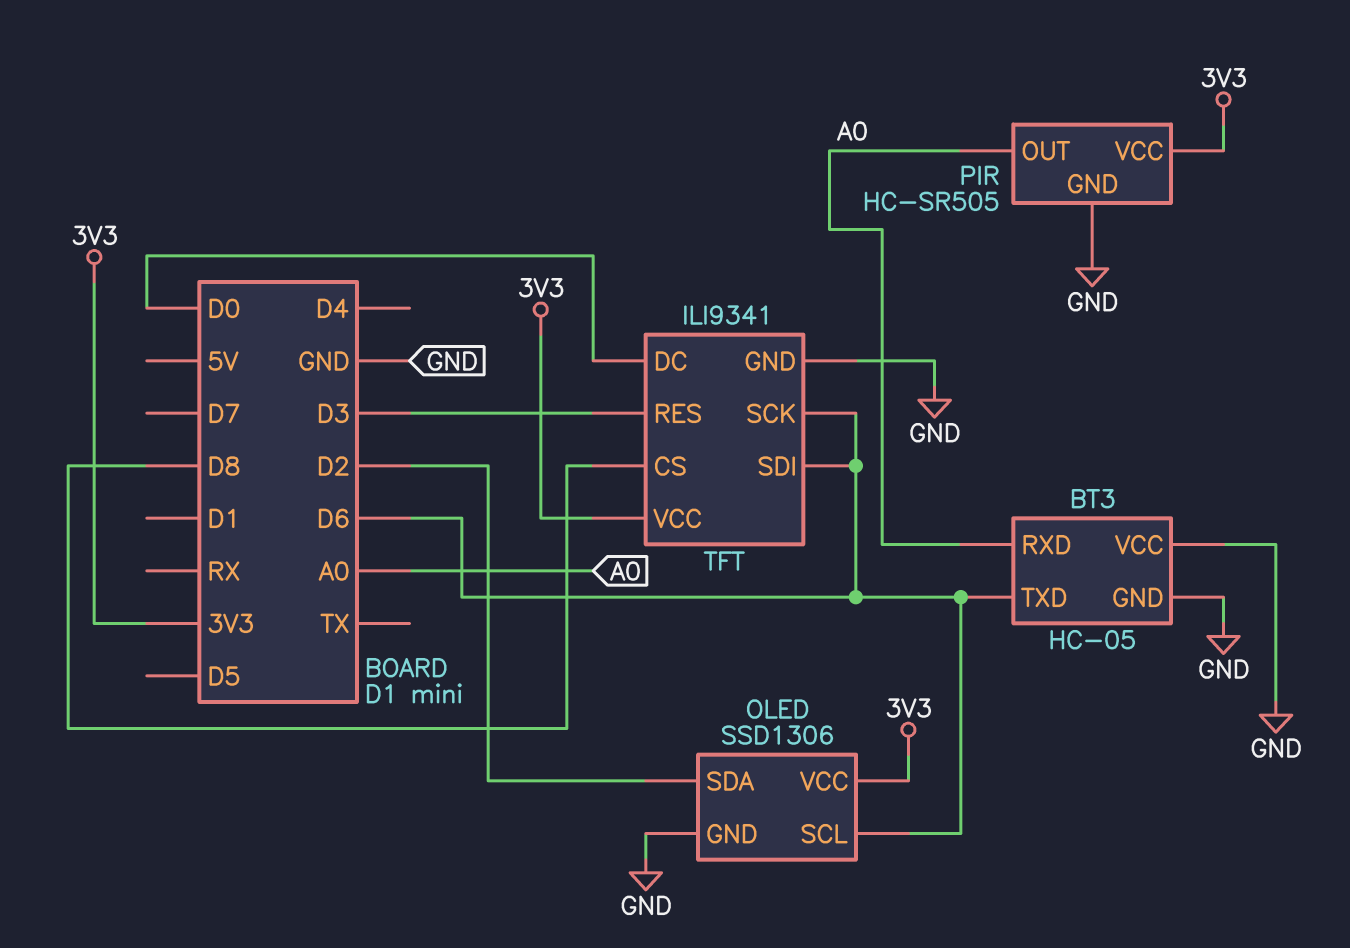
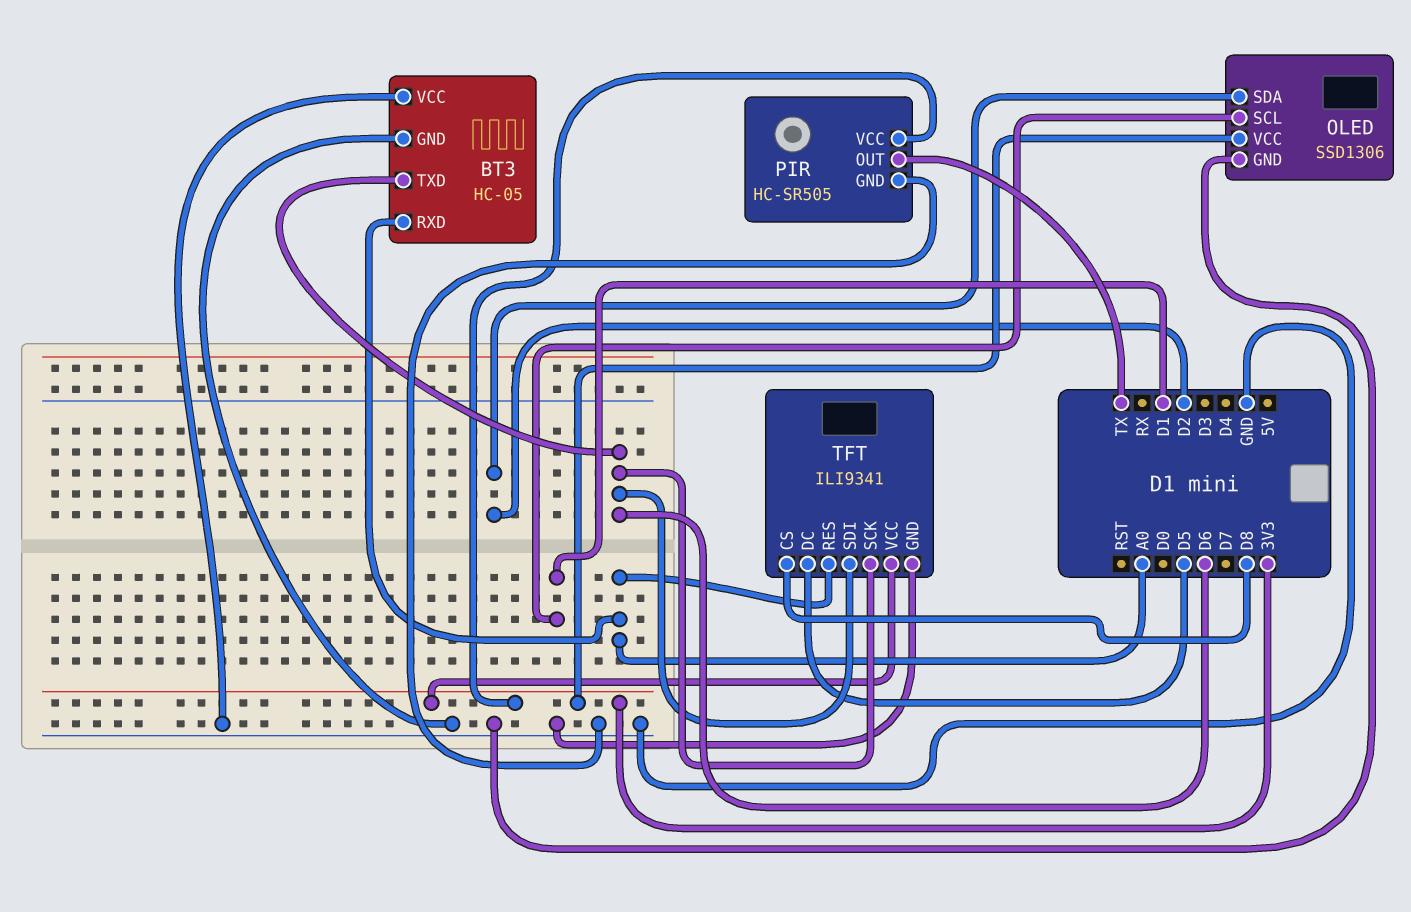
OLED pin SCL: D6 -> D1
PIR pin OUT: A0 -> TX
TFT pin DC: D0 -> D5
TFT pin RES: D3 -> A0

